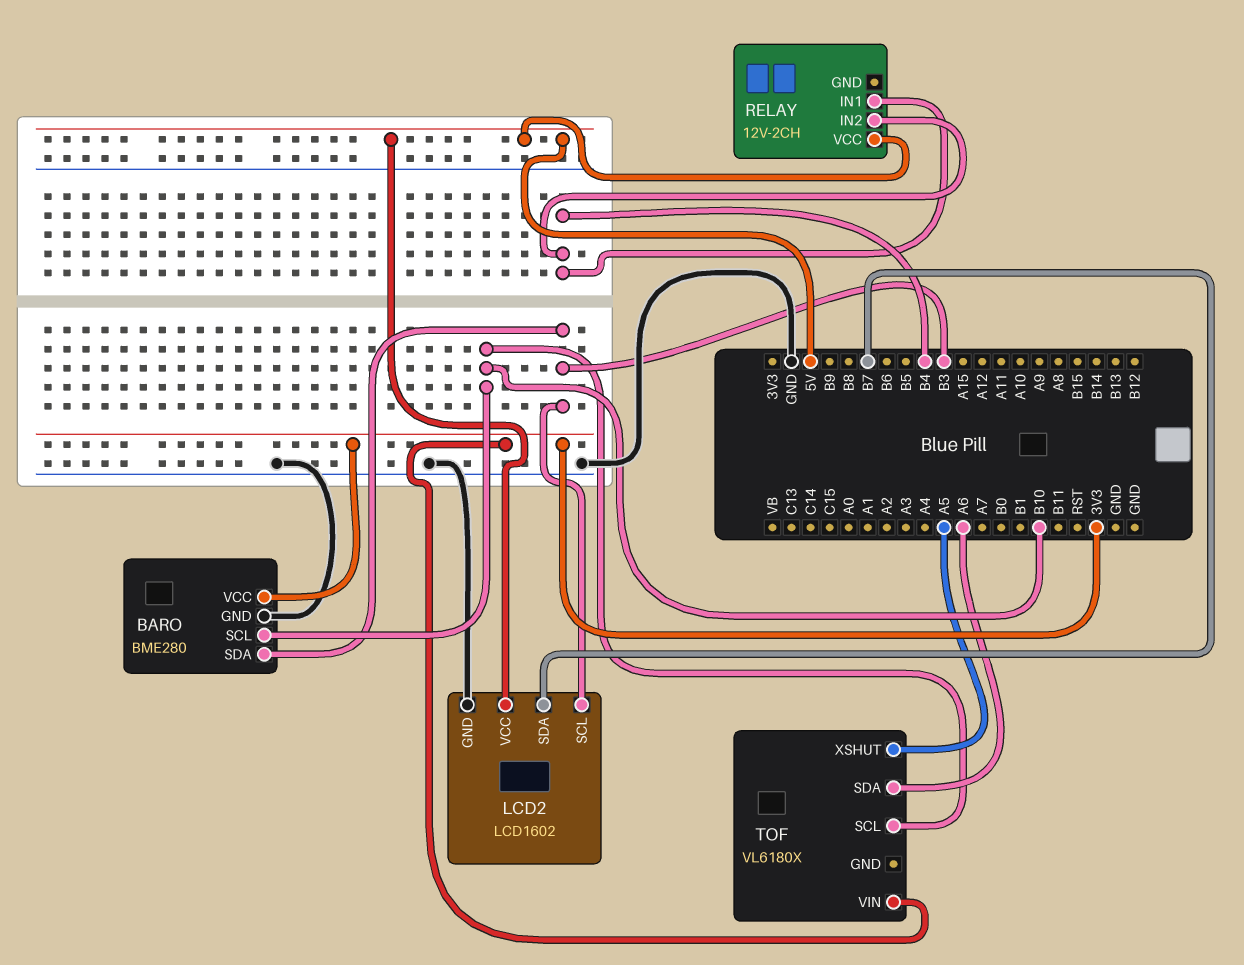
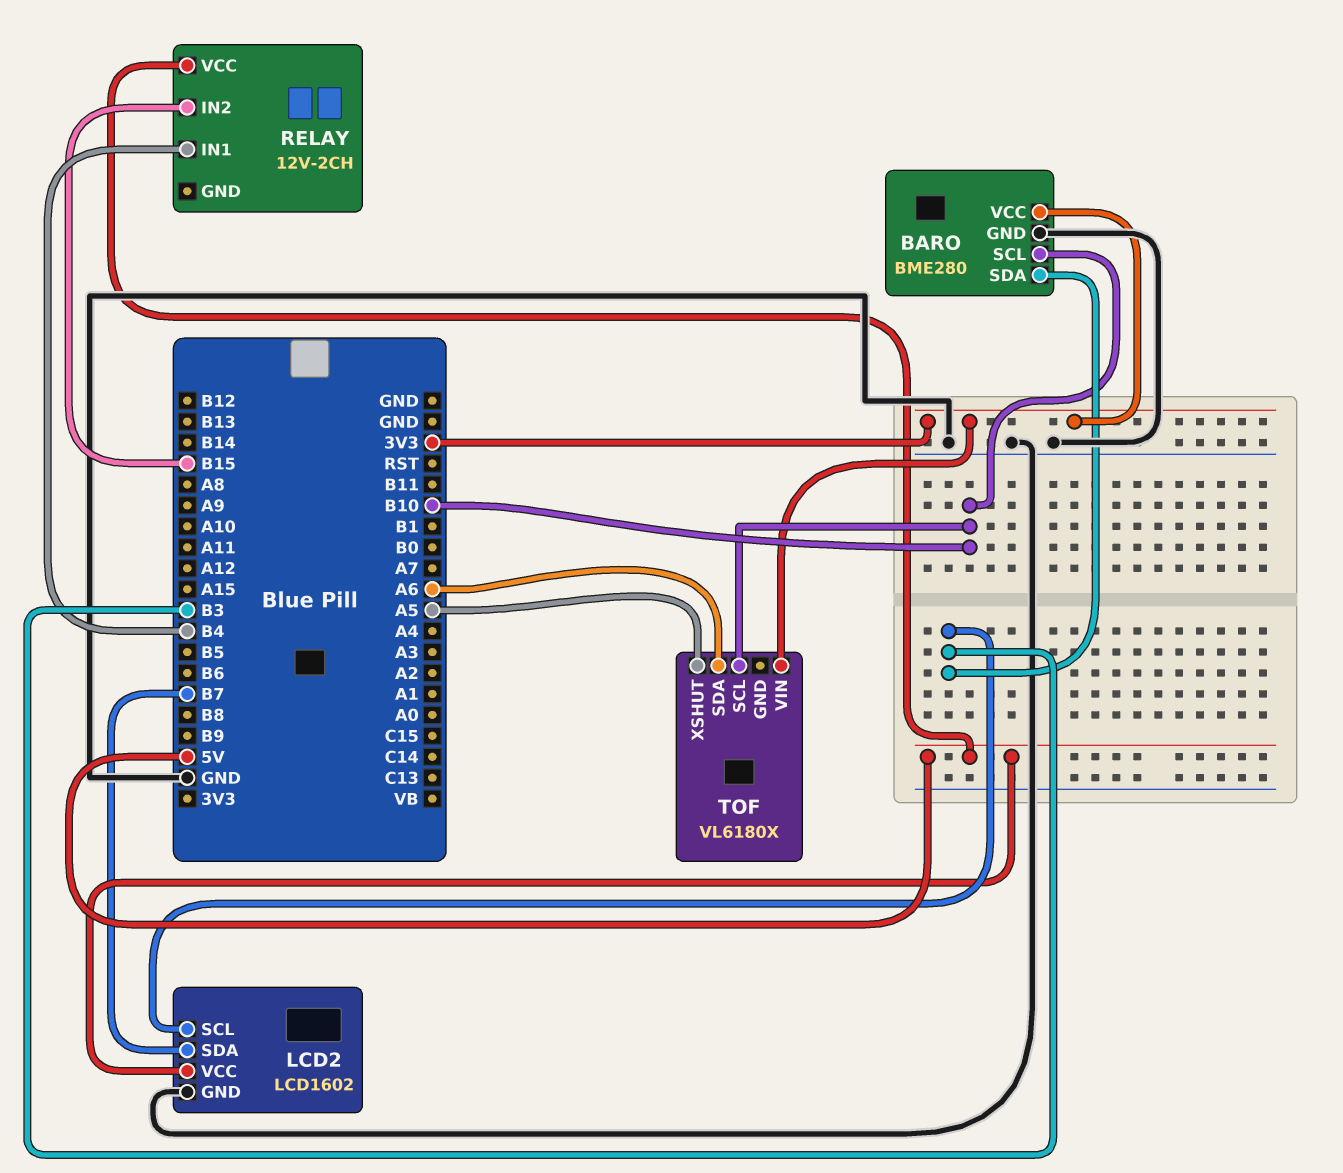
RELAY pin IN2: B4 -> B15

